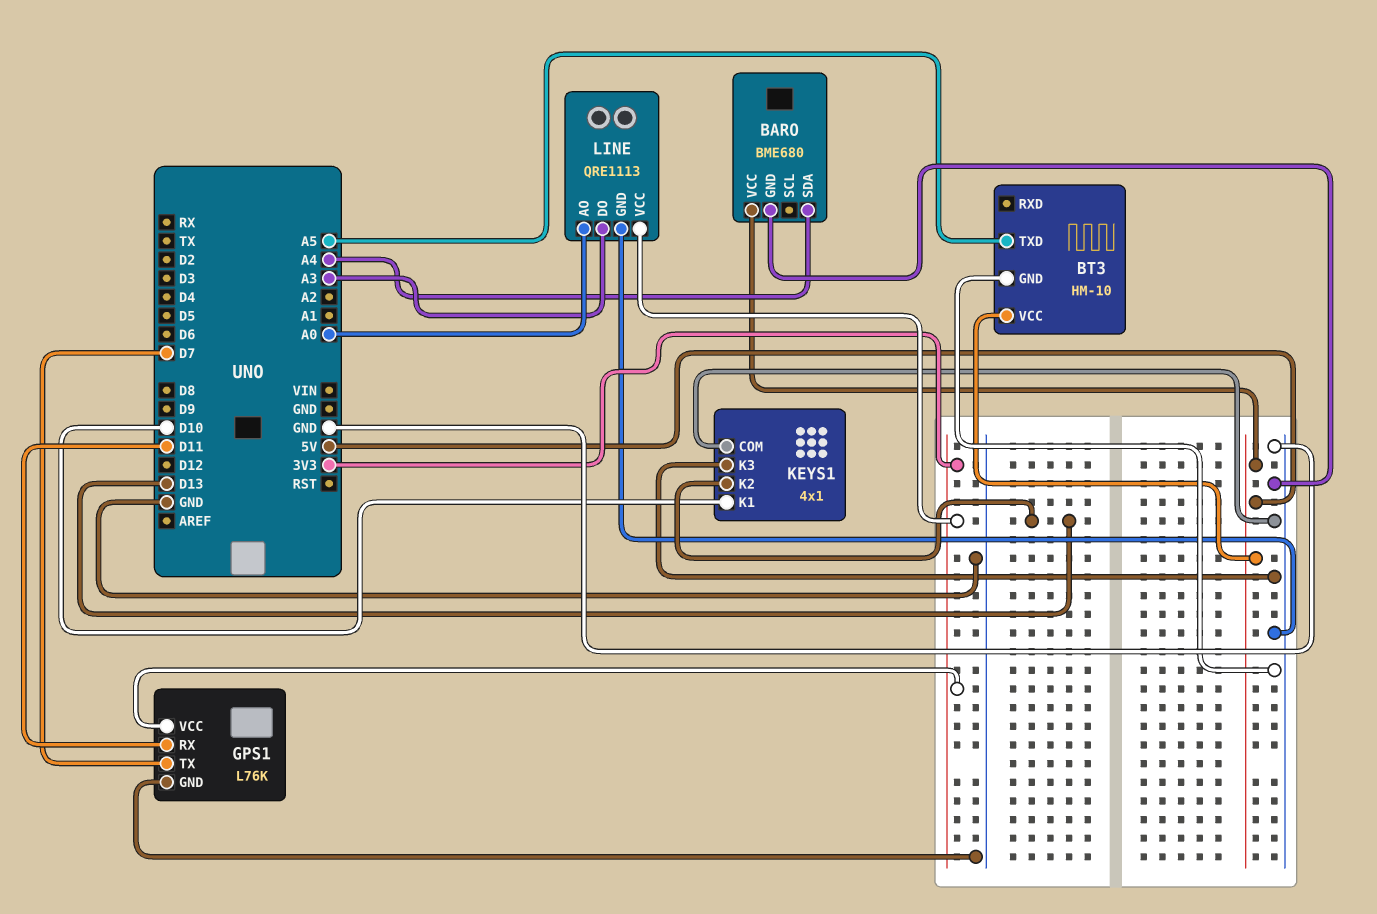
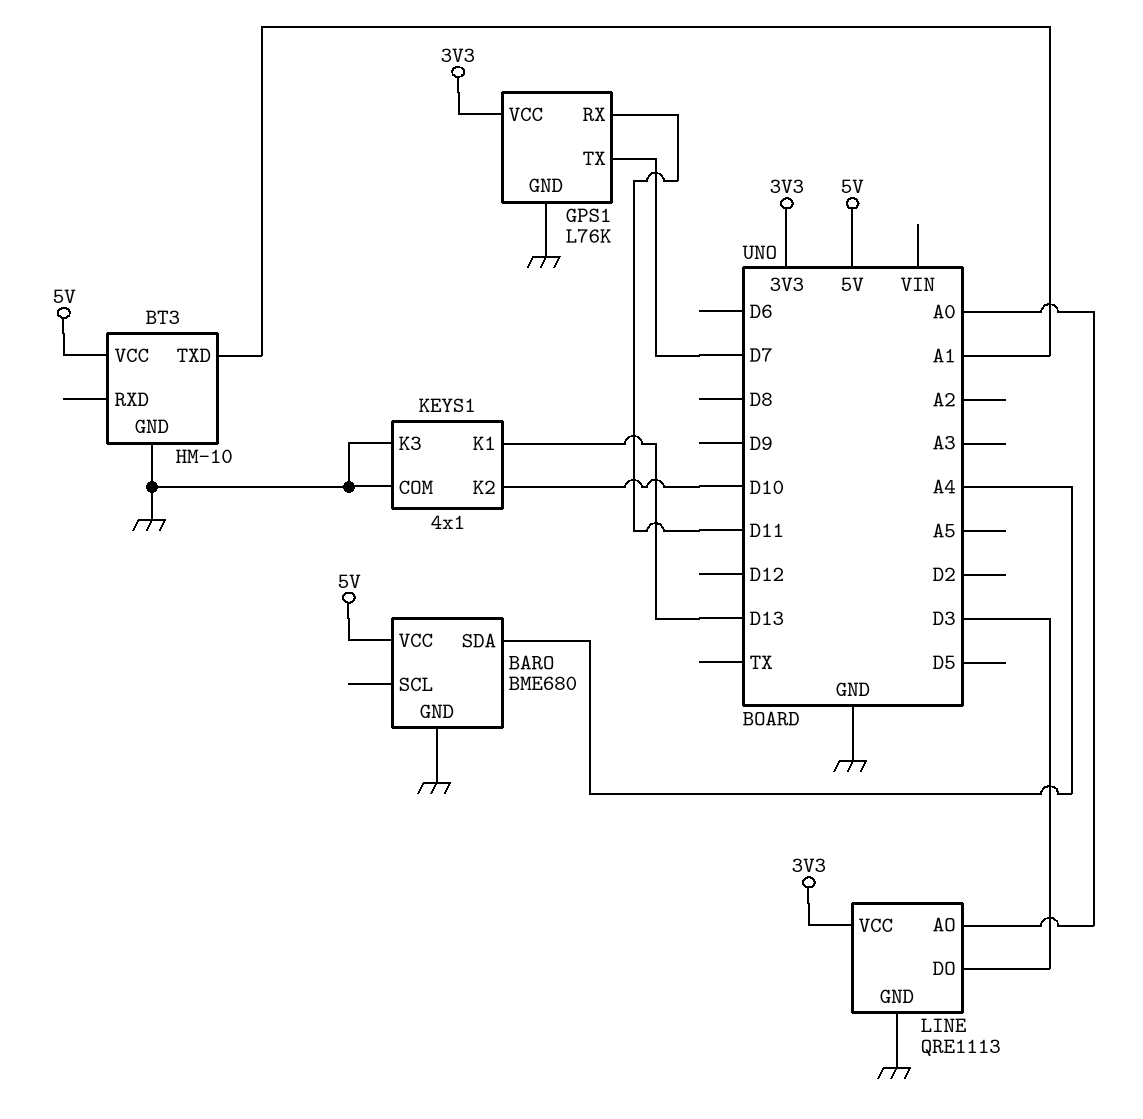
BT3 pin TXD: A5 -> A1
KEYS1 pin K1: D10 -> D13
KEYS1 pin K2: D13 -> D10
LINE pin DO: A3 -> D3

